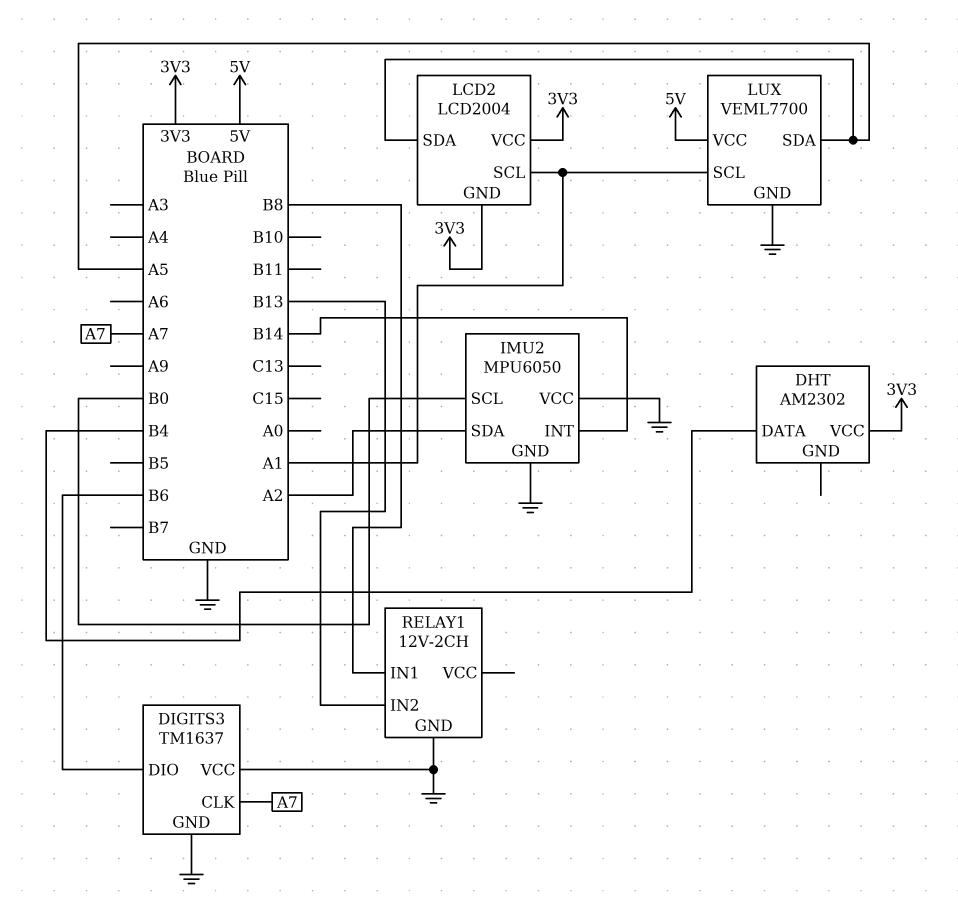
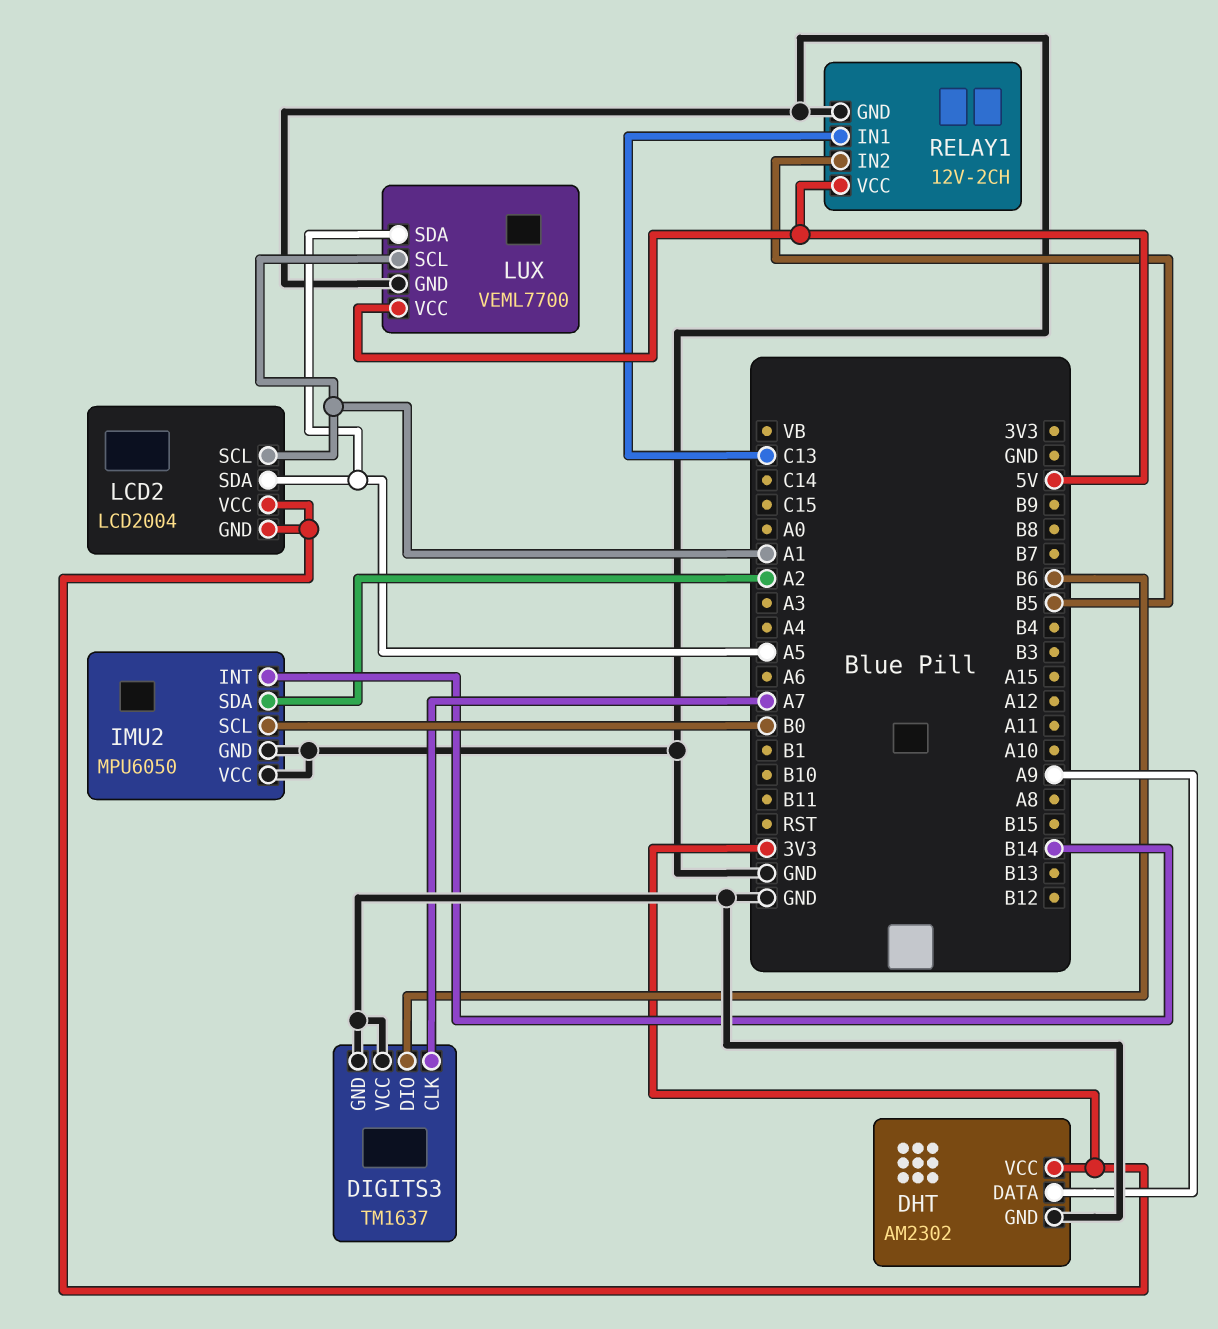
DHT pin DATA: B4 -> A9
DHT pin GND: none -> GND
RELAY1 pin IN1: B8 -> C13
RELAY1 pin IN2: B13 -> B5
RELAY1 pin VCC: none -> 5V

